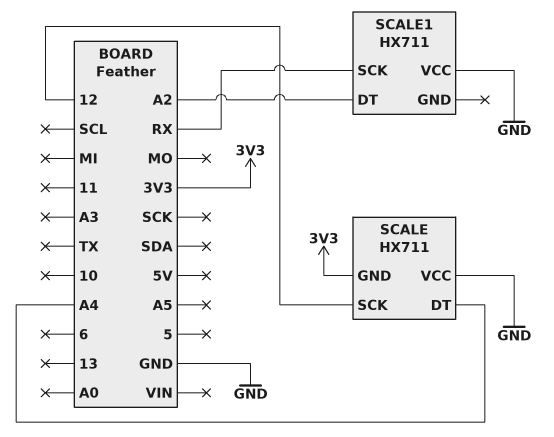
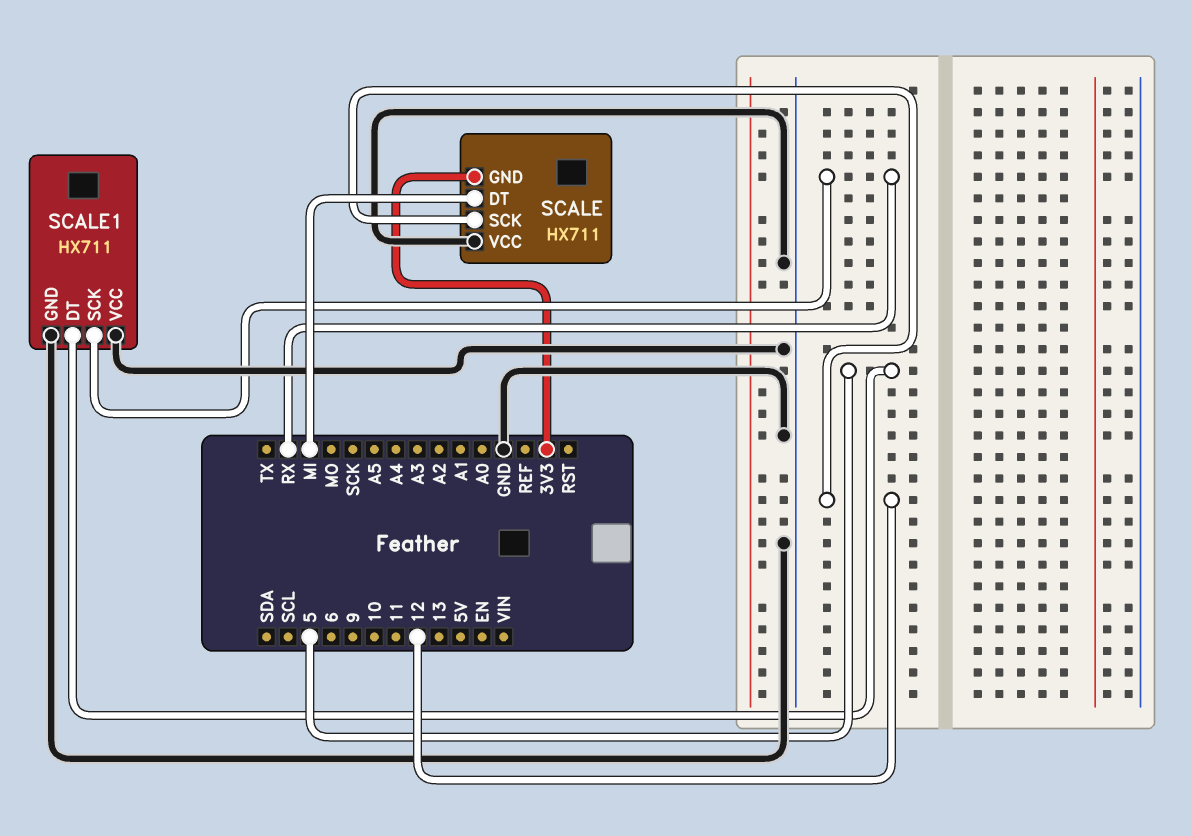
SCALE pin DT: A4 -> MI
SCALE1 pin DT: A2 -> 5
SCALE1 pin GND: none -> GND

